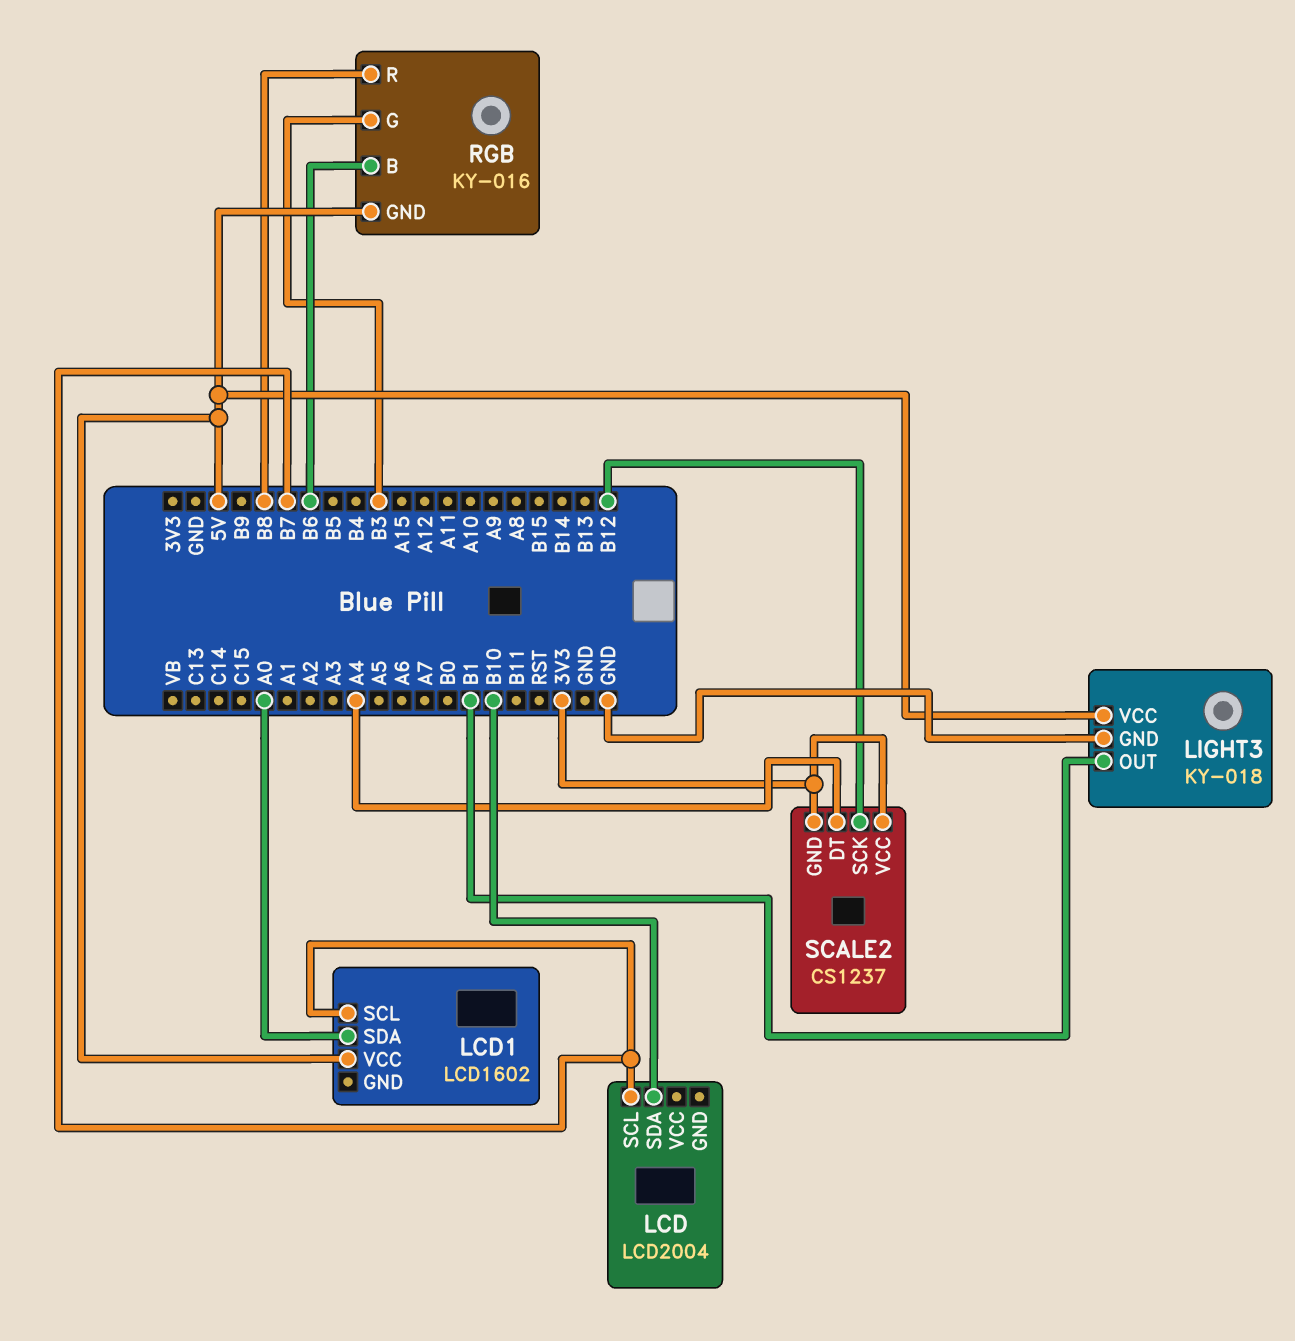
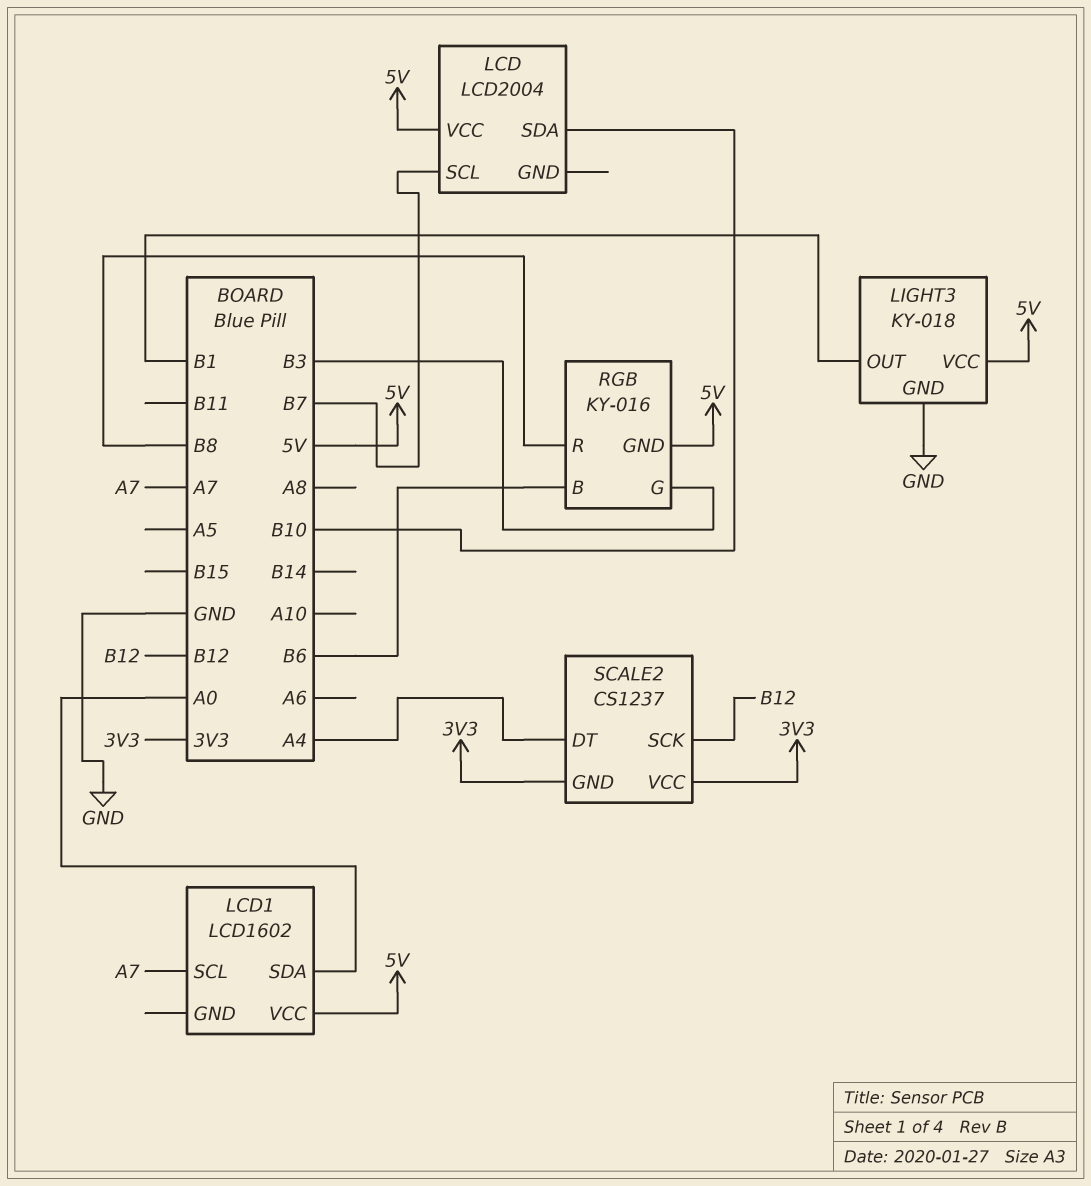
LCD pin VCC: none -> 5V
LCD1 pin SCL: B7 -> A7

